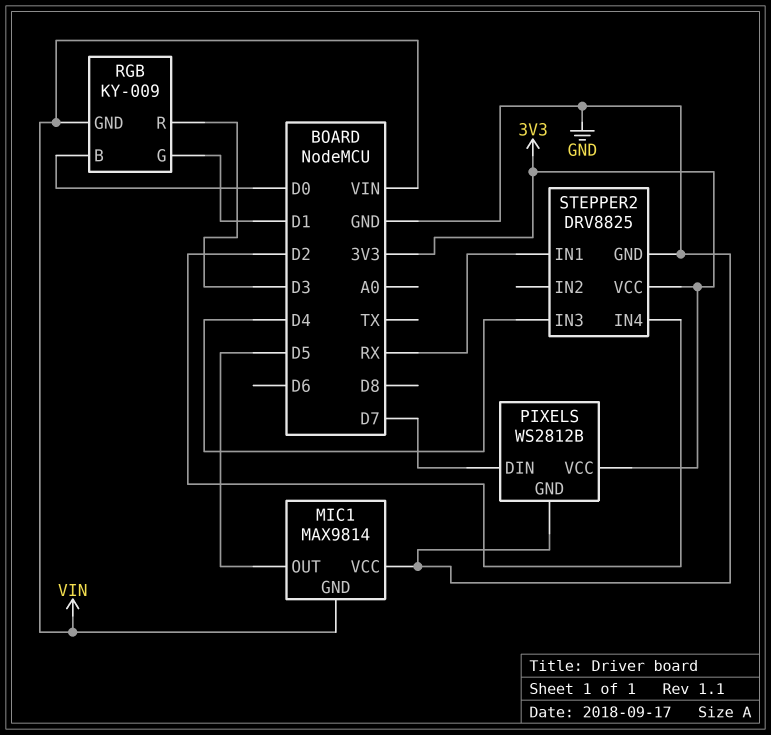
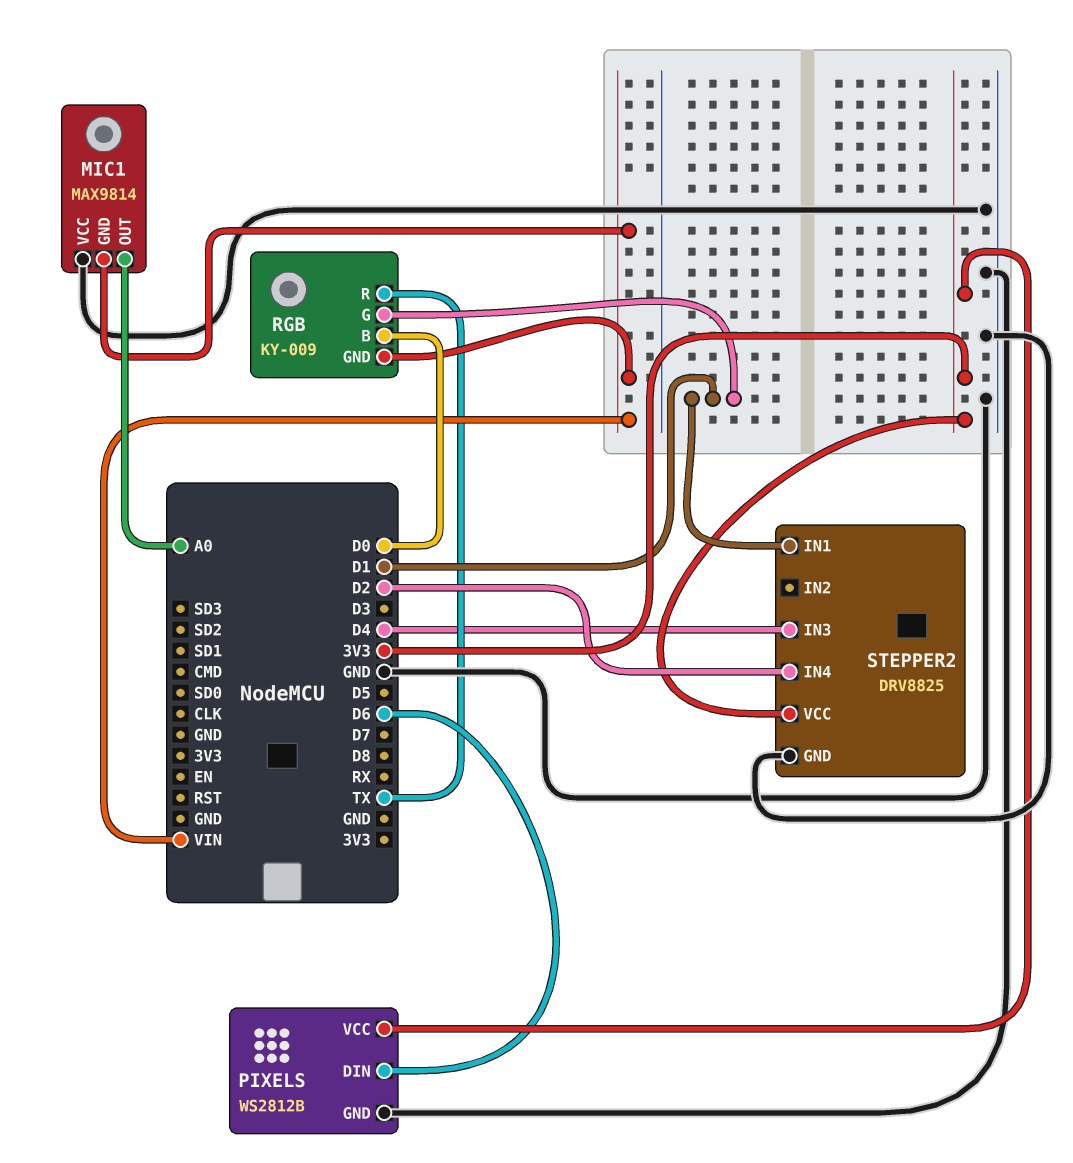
MIC1 pin OUT: D5 -> A0
PIXELS pin DIN: D7 -> D6
RGB pin R: D3 -> TX
STEPPER2 pin IN1: RX -> D1

